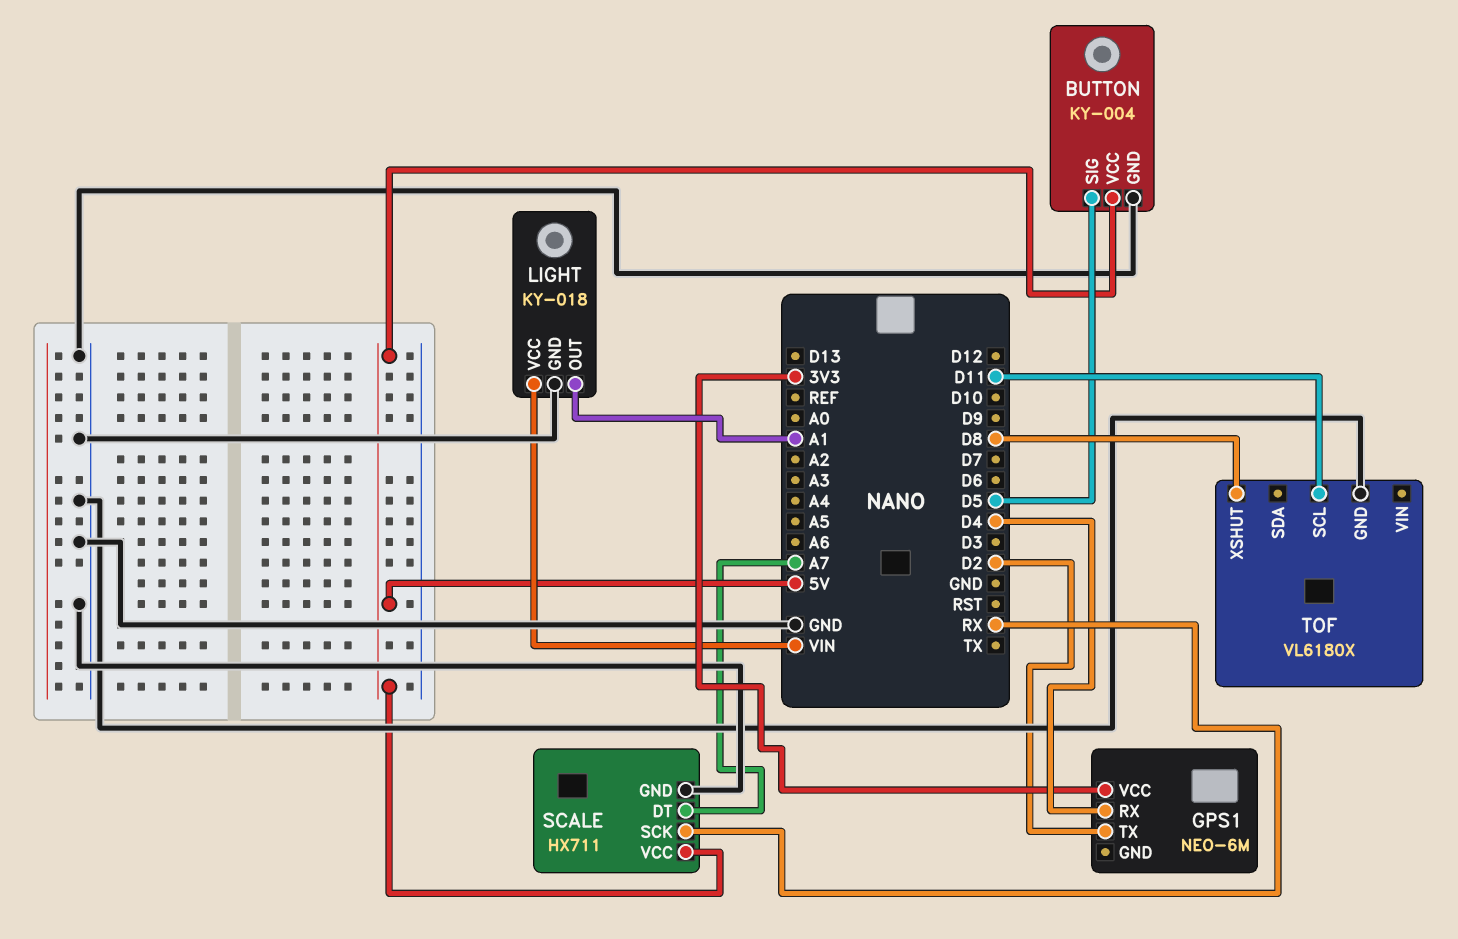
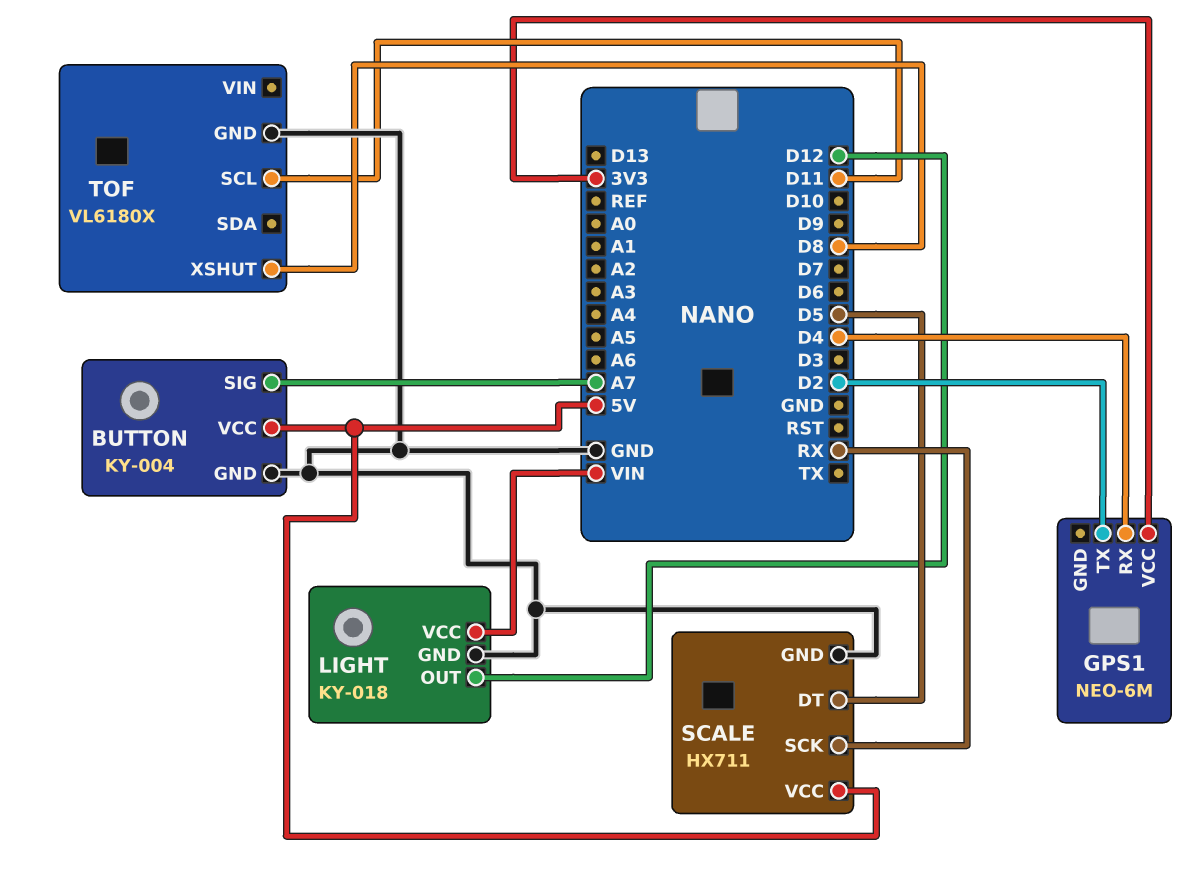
BUTTON pin SIG: D5 -> A7
LIGHT pin OUT: A1 -> D12
SCALE pin DT: A7 -> D5

